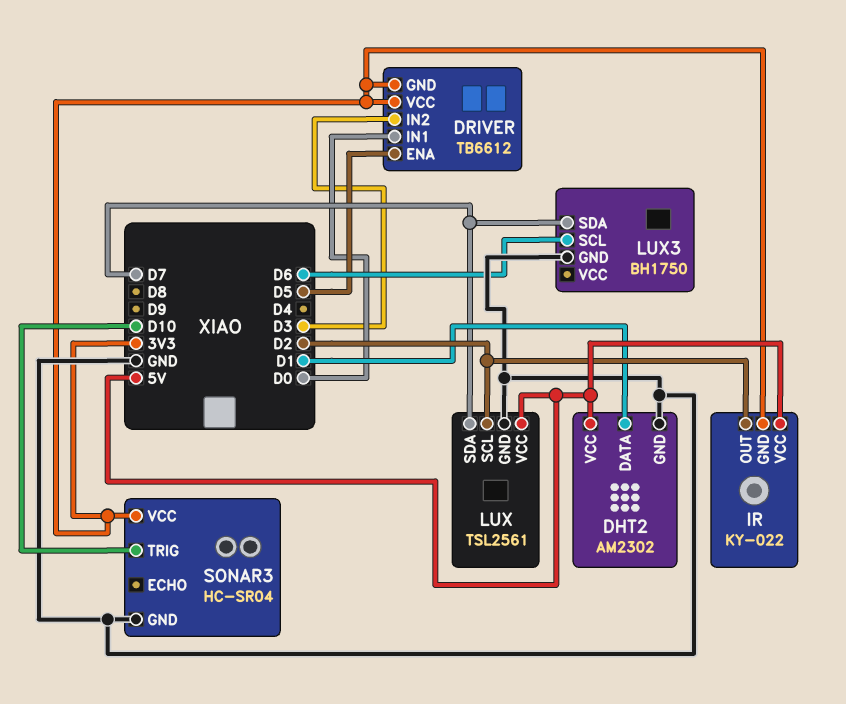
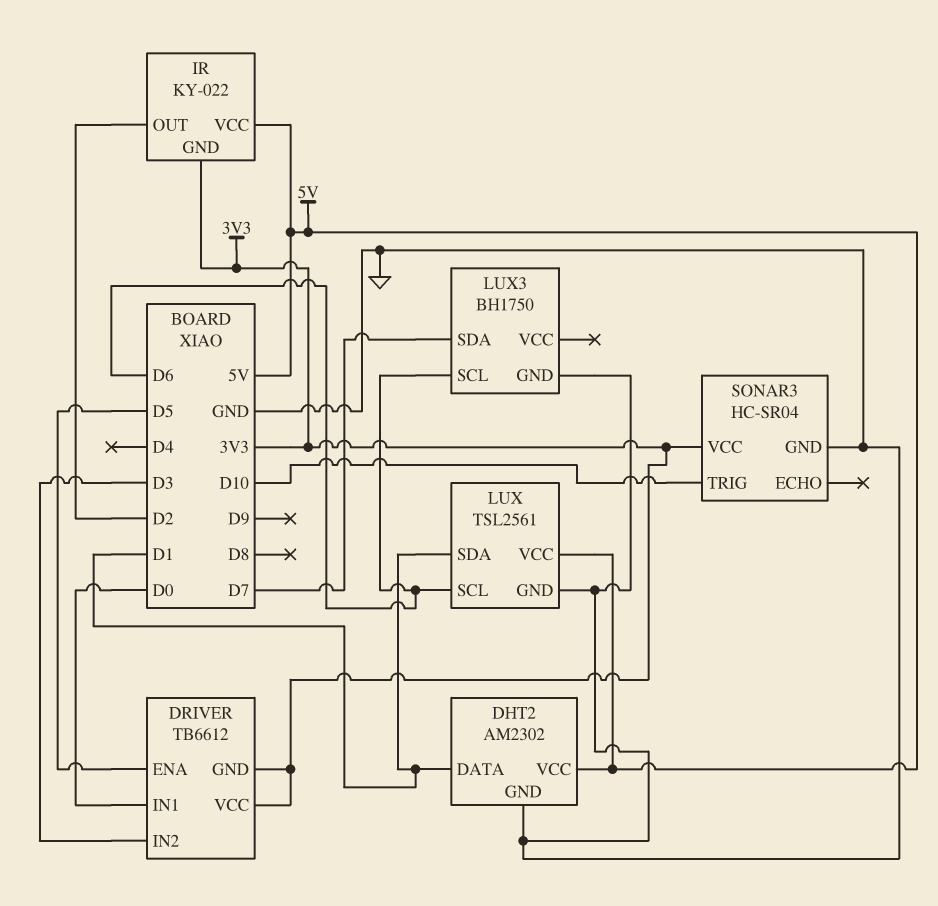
LUX pin SCL: D2 -> D6
LUX pin SDA: D7 -> D1

